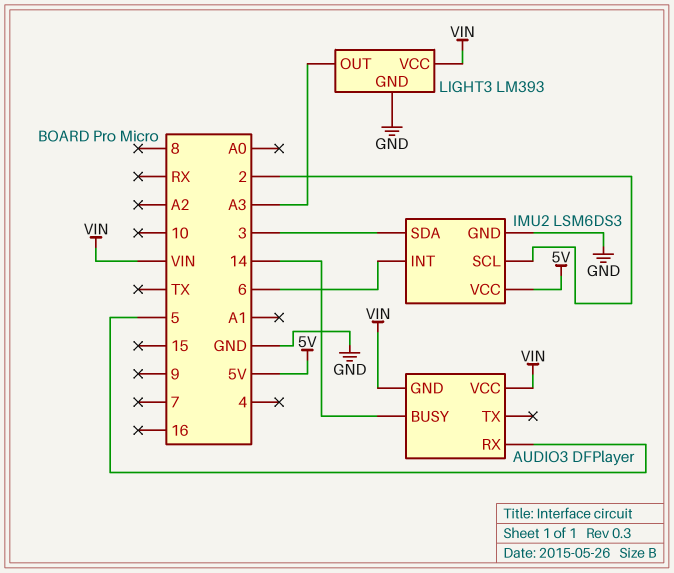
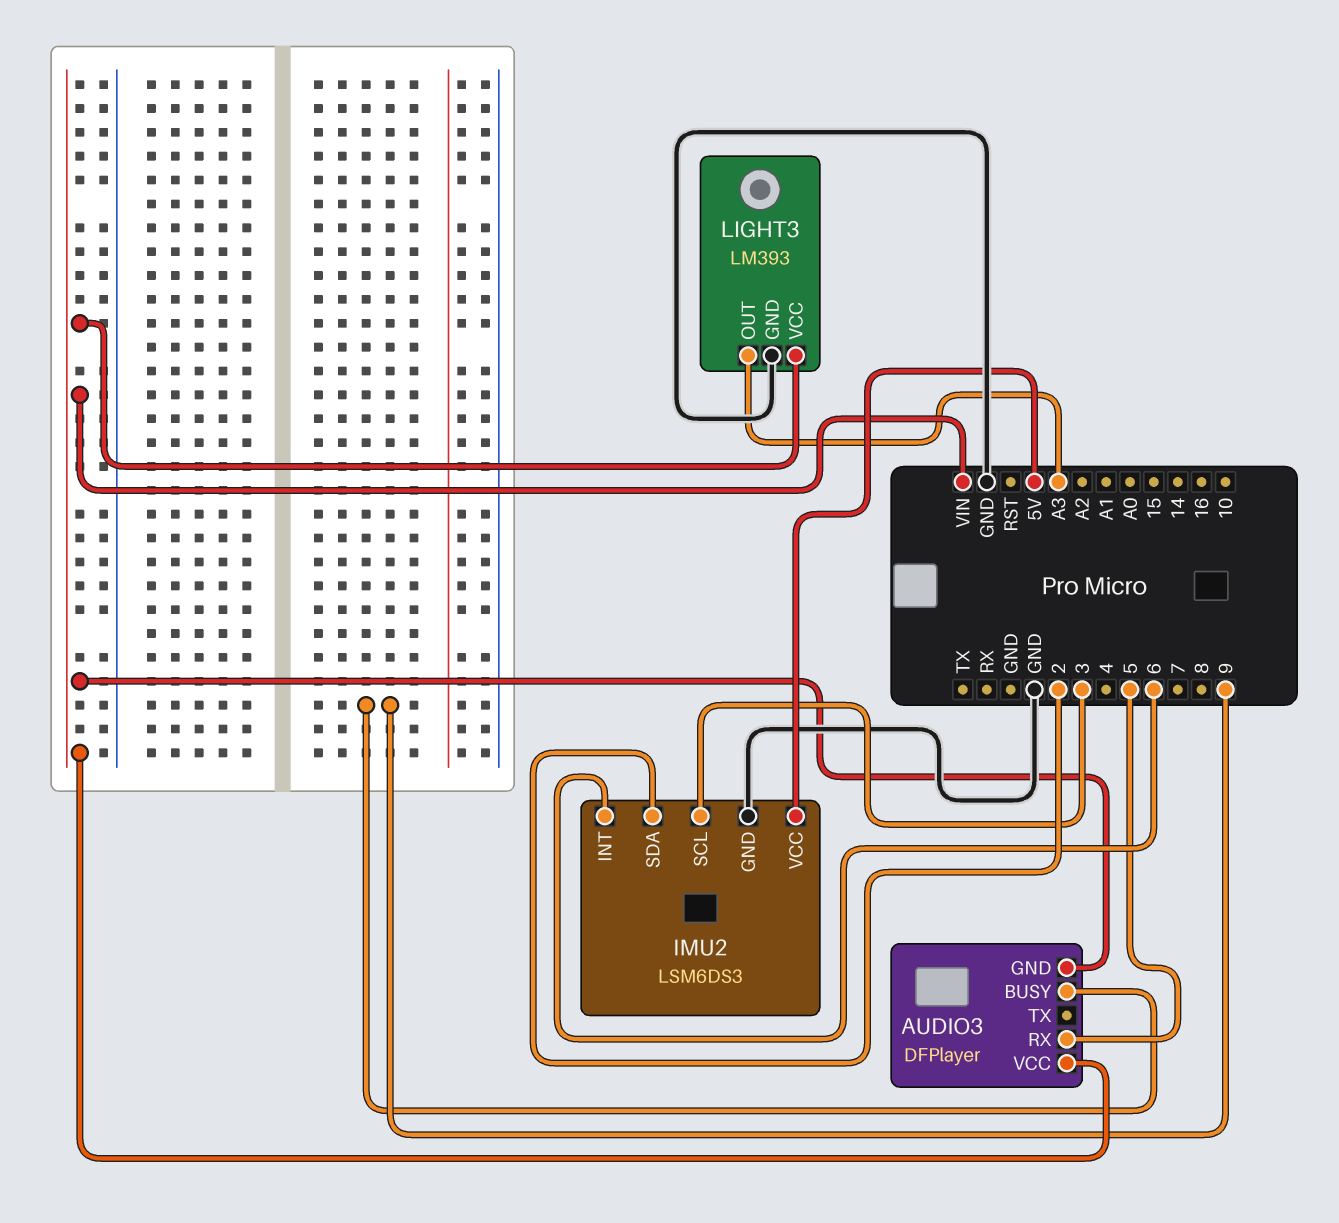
AUDIO3 pin BUSY: 14 -> 9
IMU2 pin SCL: 2 -> 3
IMU2 pin SDA: 3 -> 2

